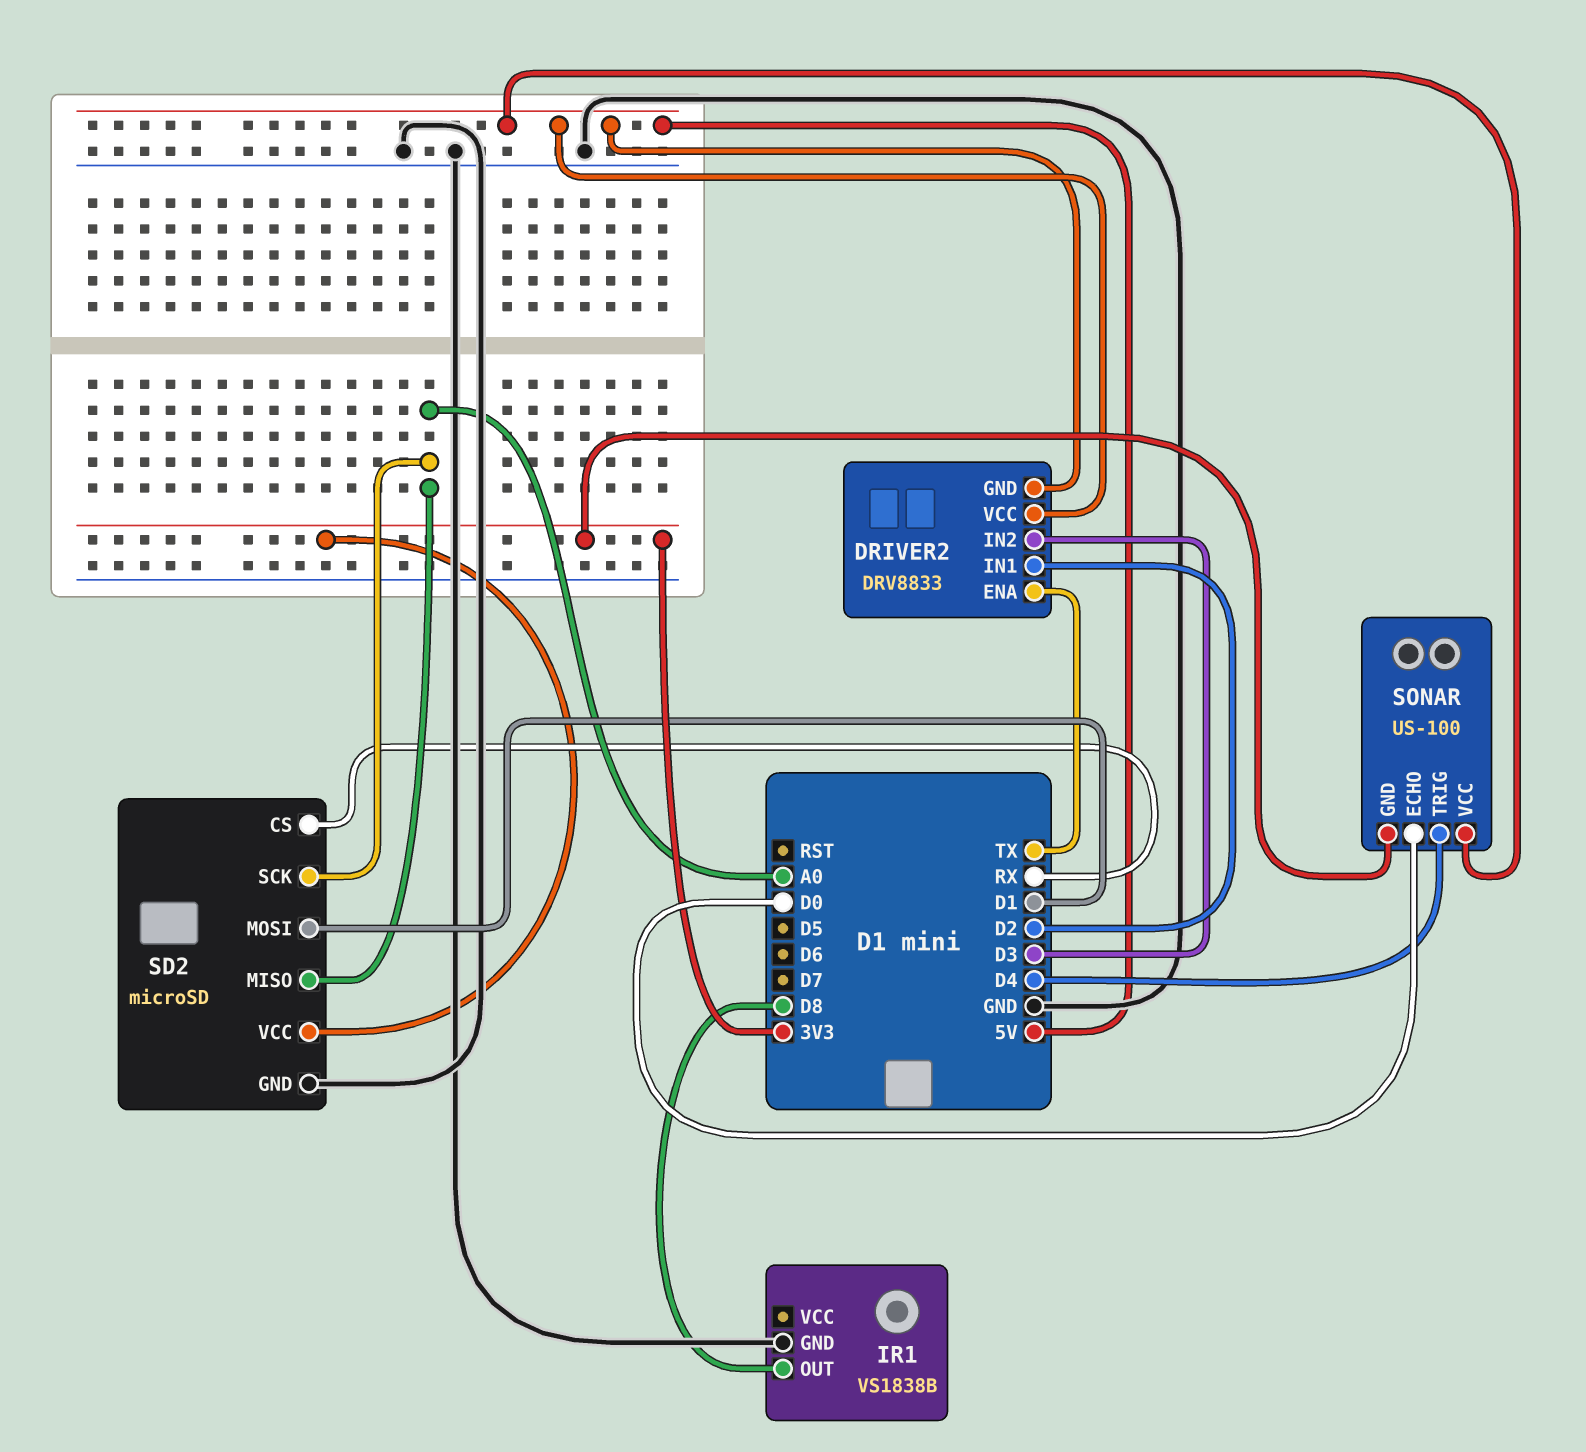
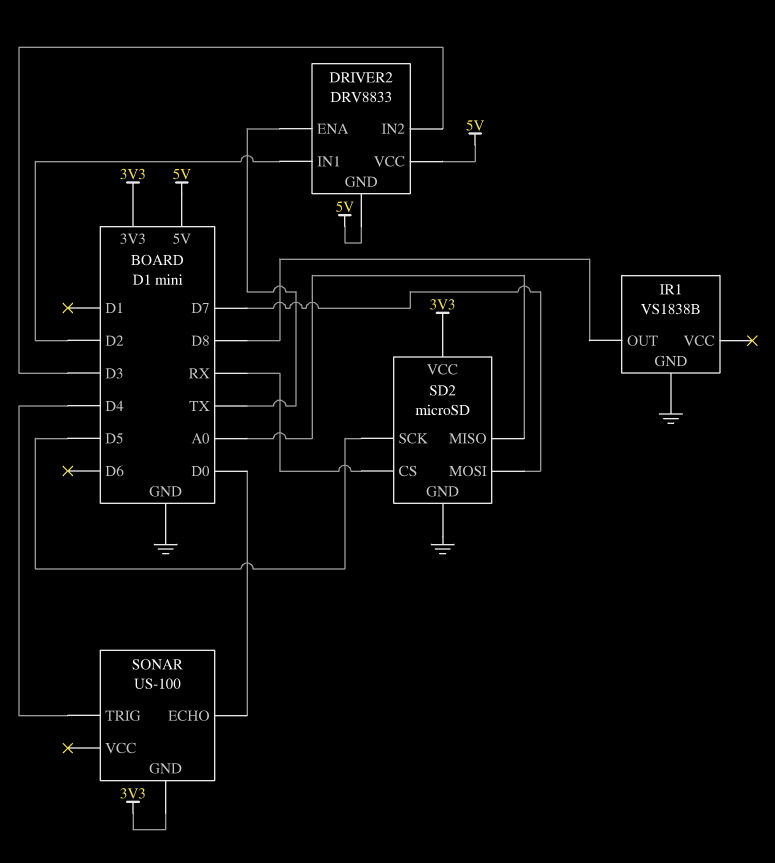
SD2 pin MOSI: D1 -> D7
SD2 pin SCK: A0 -> D5
SONAR pin VCC: 5V -> none

